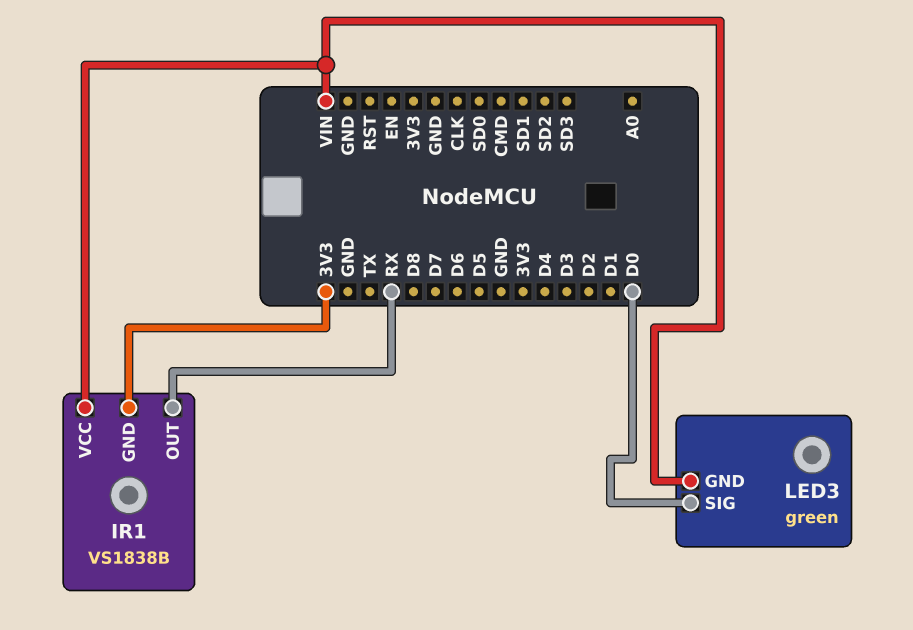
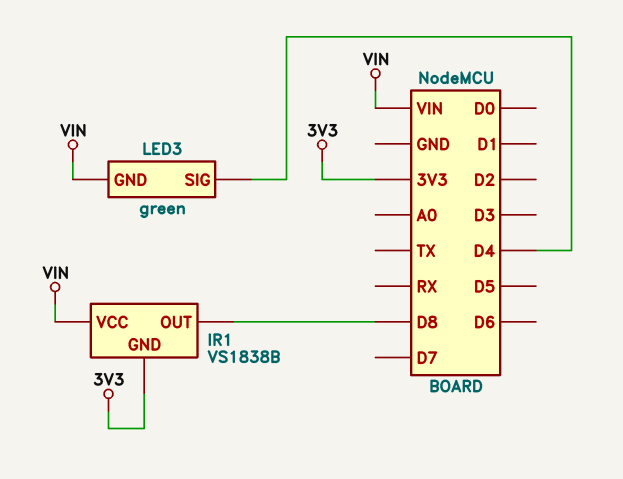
IR1 pin OUT: RX -> D8
LED3 pin SIG: D0 -> D4

